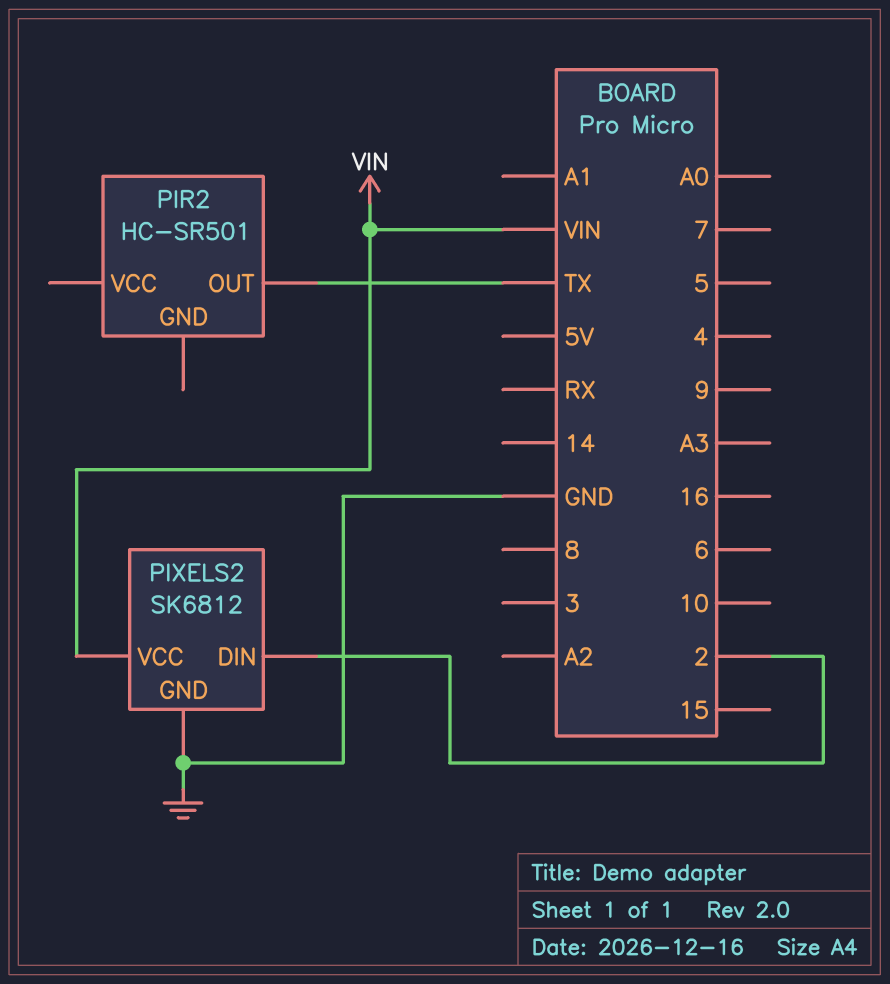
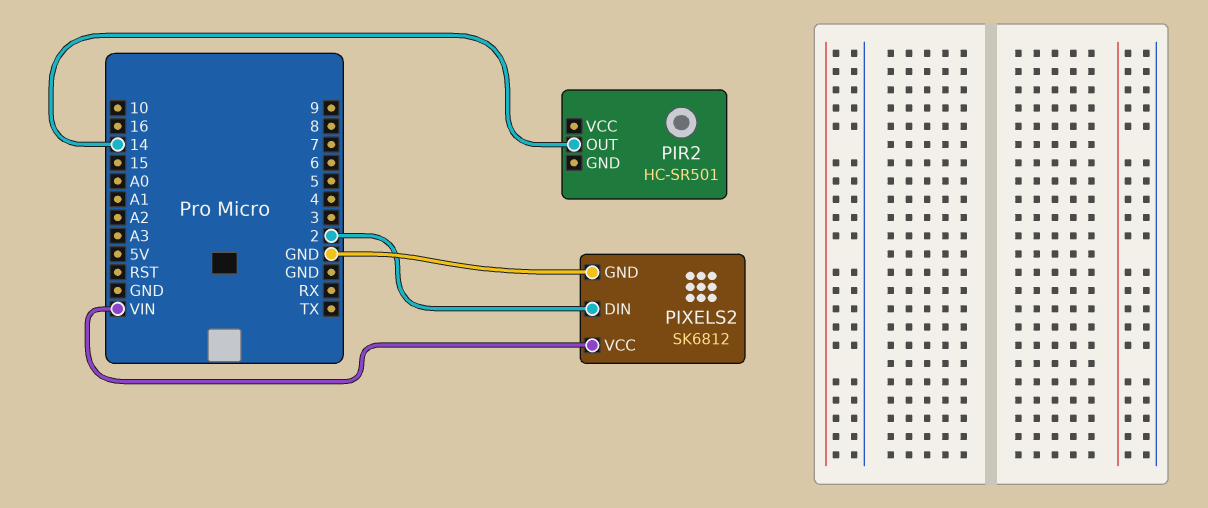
PIR2 pin OUT: TX -> 14

